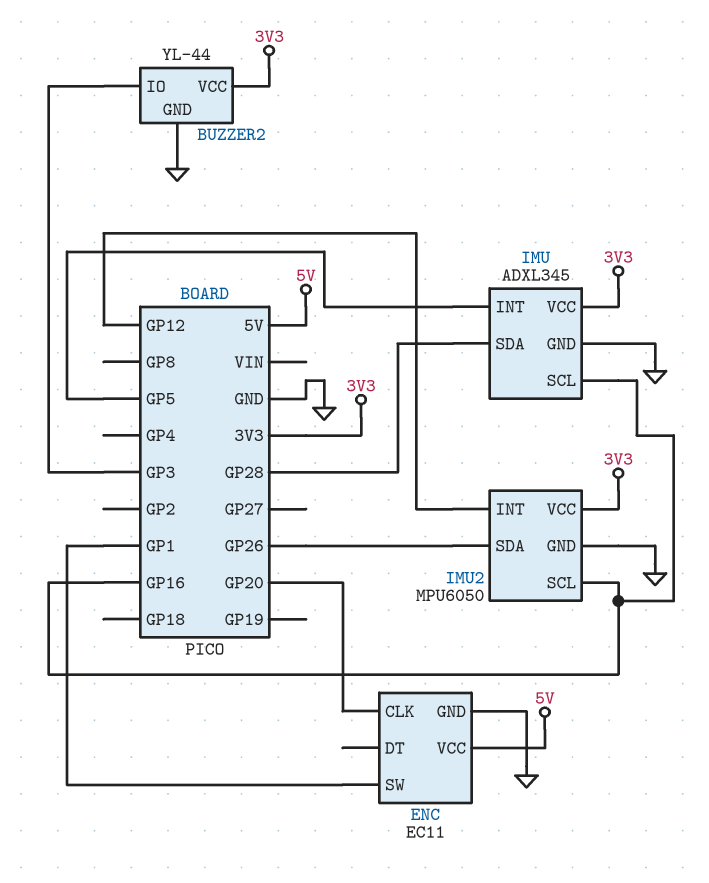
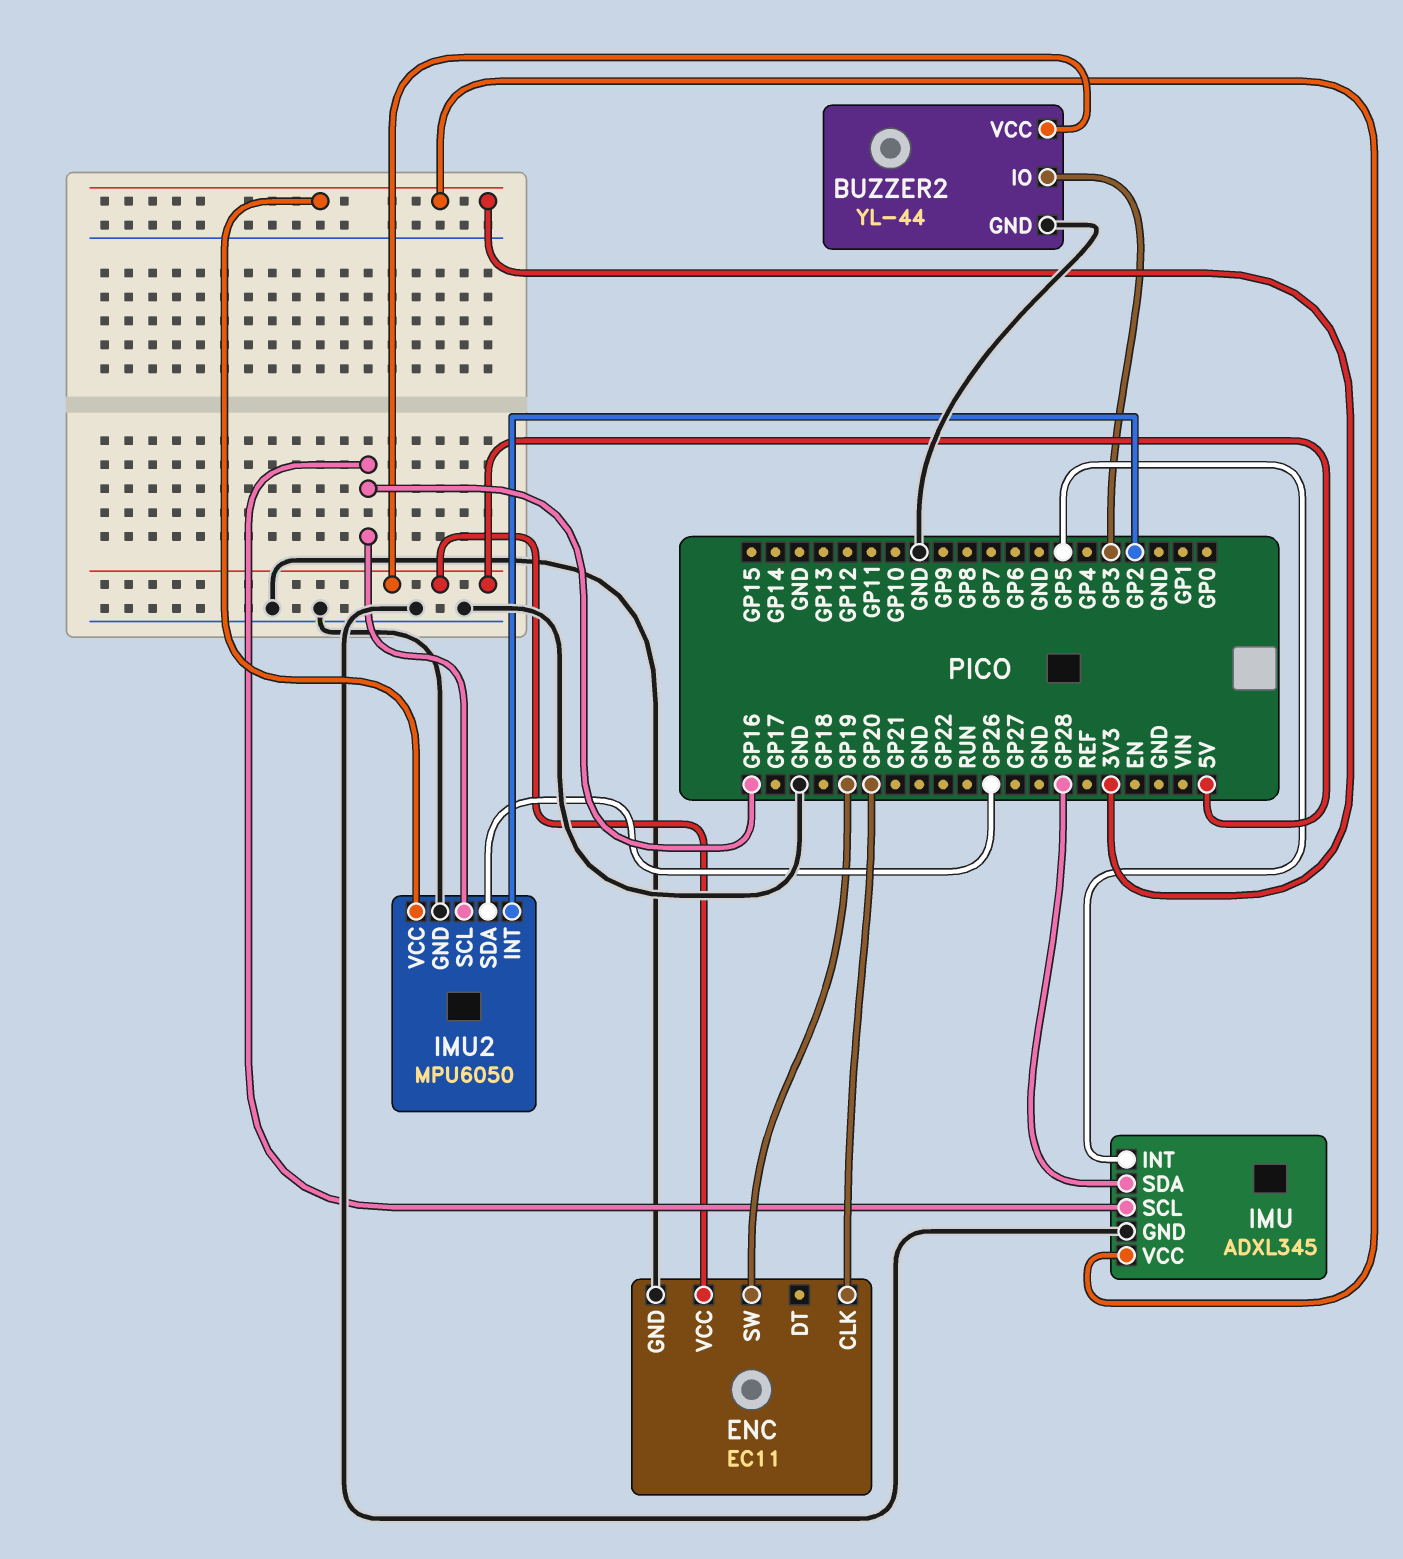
BUZZER2 pin VCC: 3V3 -> 5V
ENC pin SW: GP1 -> GP19
IMU2 pin INT: GP12 -> GP2

